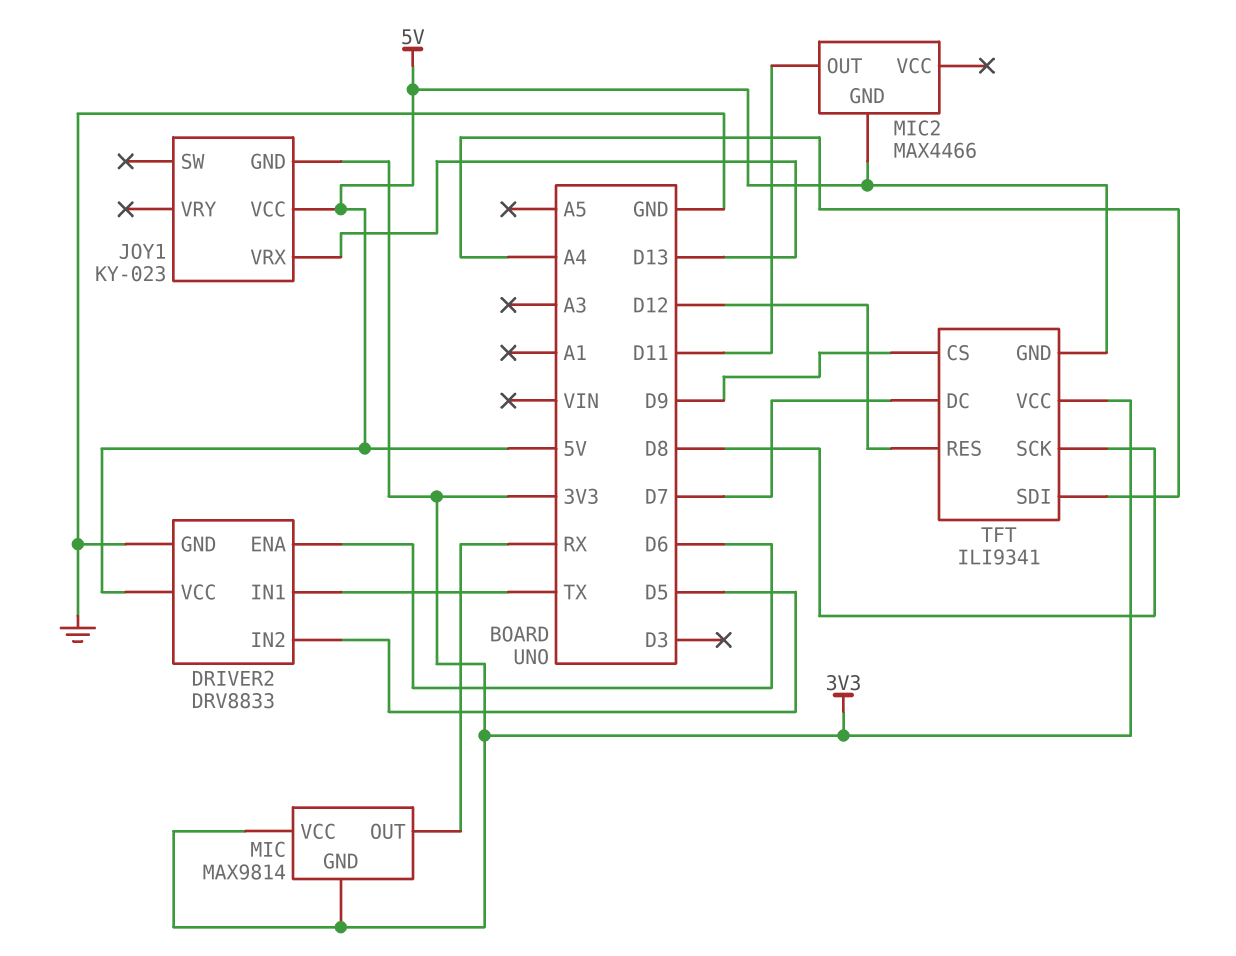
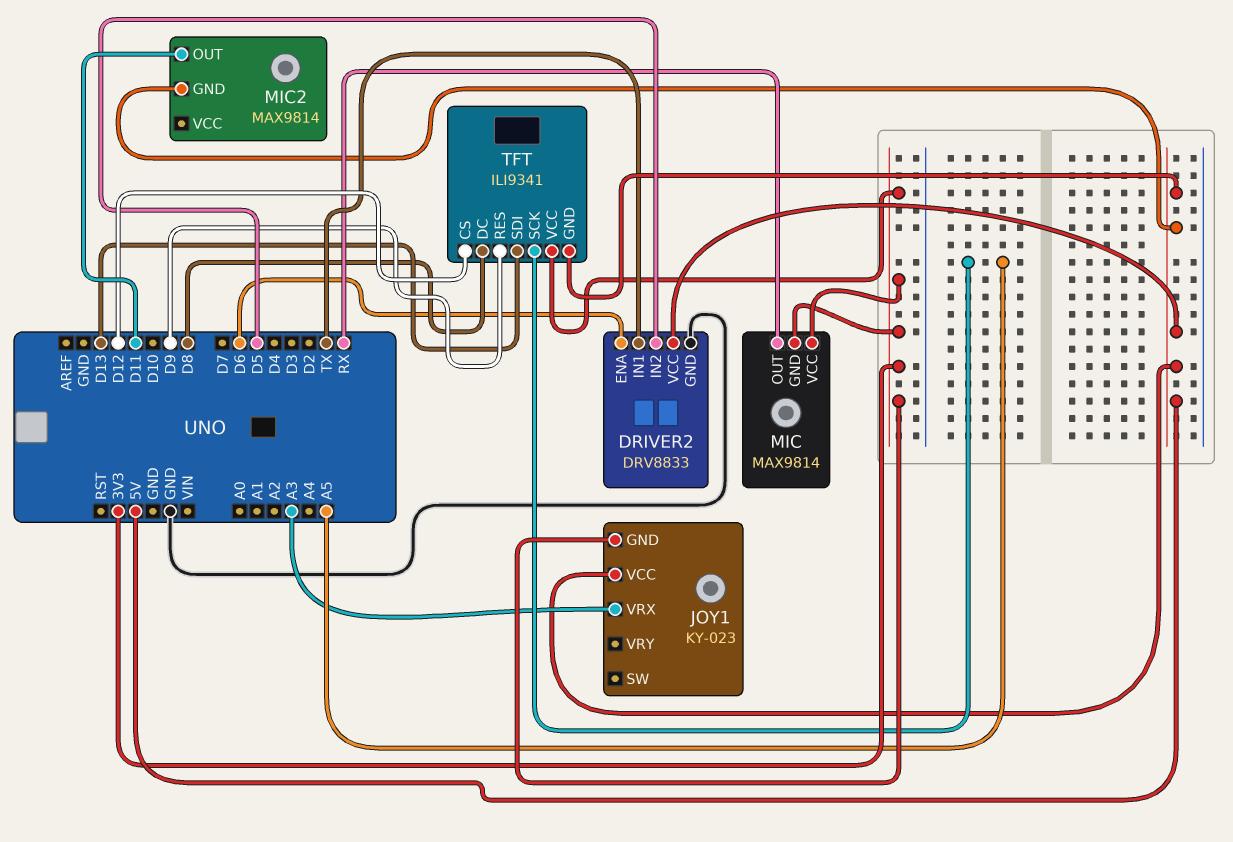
JOY1 pin VRX: D13 -> A3
MIC2: MAX4466 -> MAX9814
TFT pin CS: D9 -> D12
TFT pin DC: D7 -> D8
TFT pin RES: D12 -> D9
TFT pin SCK: D8 -> A5
TFT pin SDI: A4 -> D13

